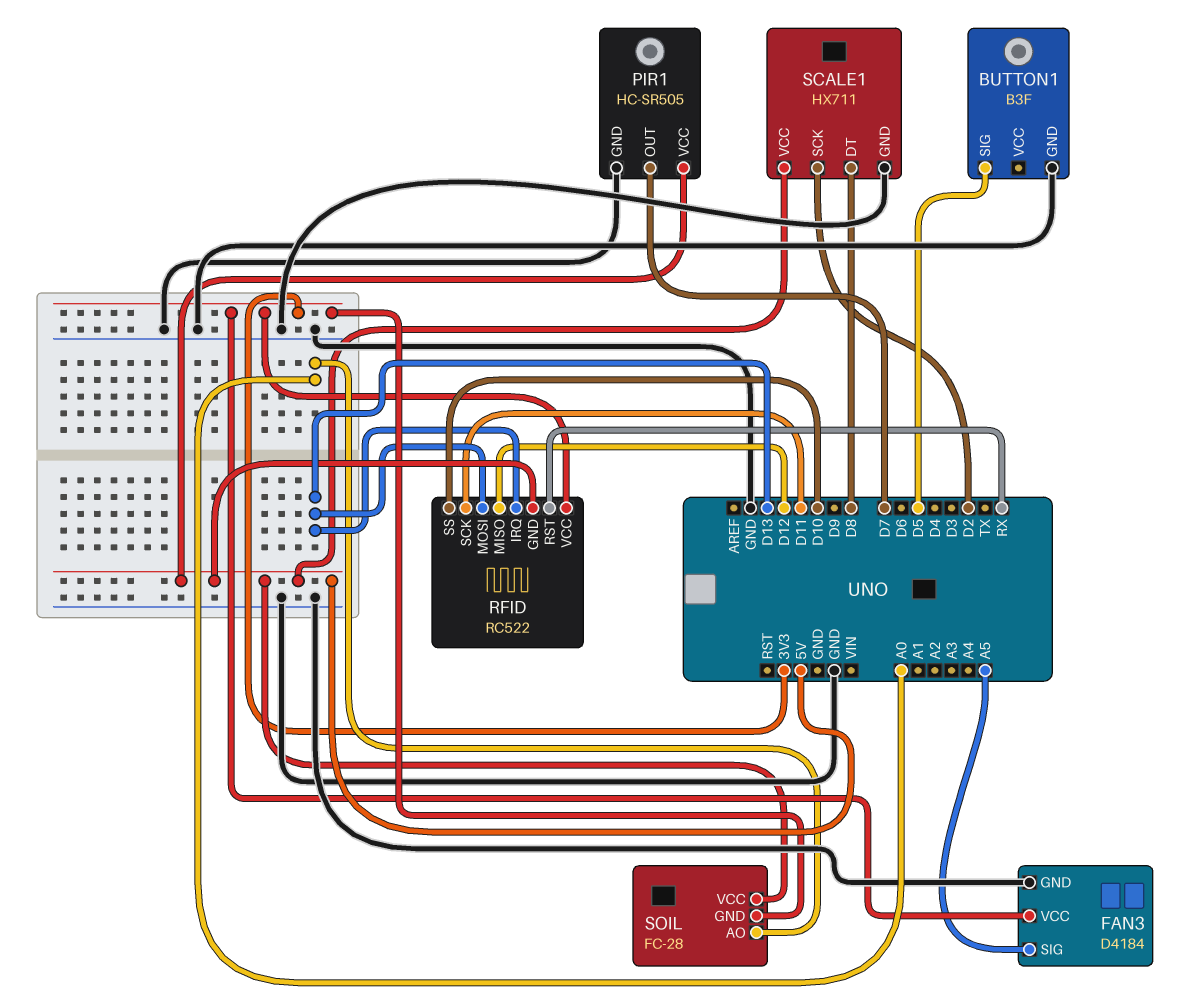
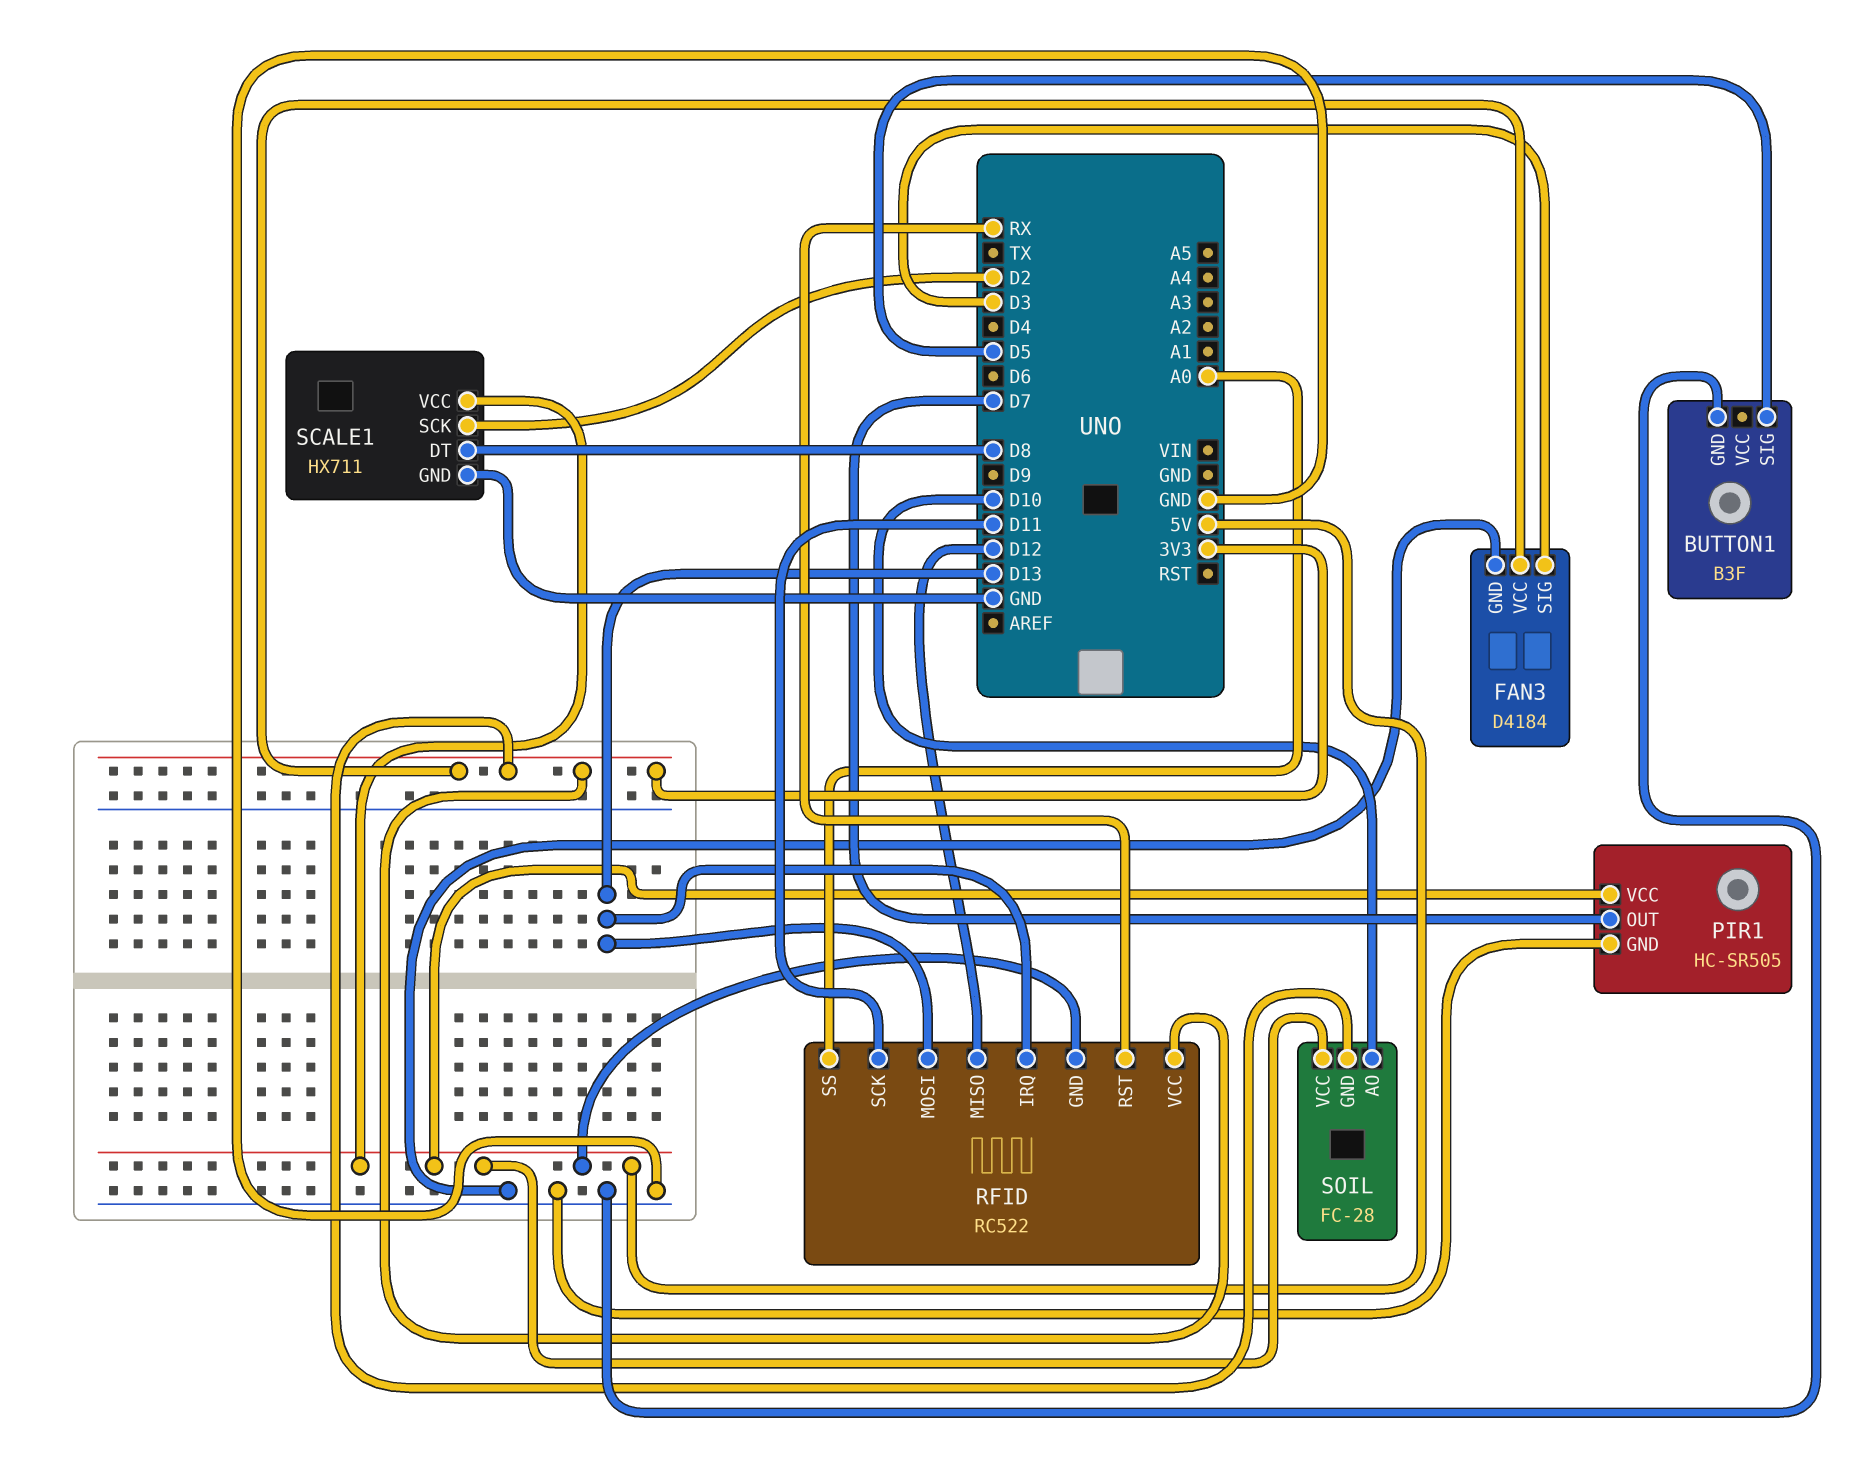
FAN3 pin SIG: A5 -> D3
RFID pin SS: D10 -> A0
SOIL pin AO: A0 -> D10

